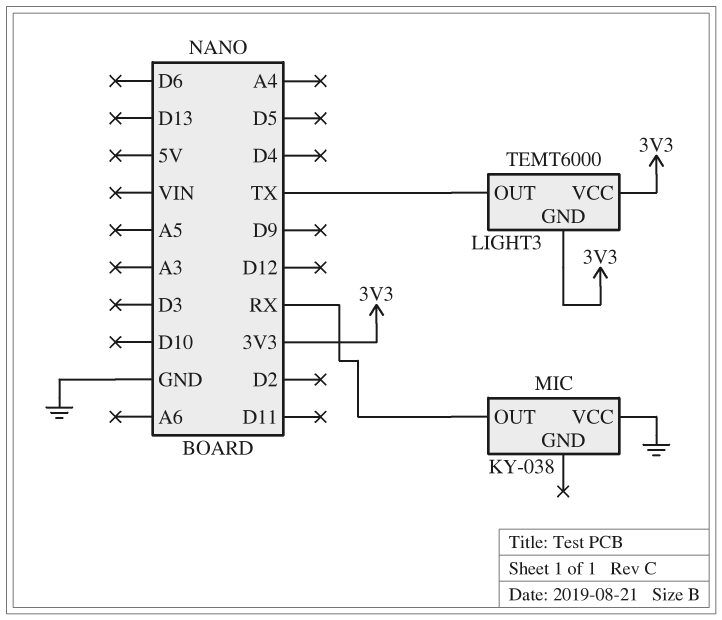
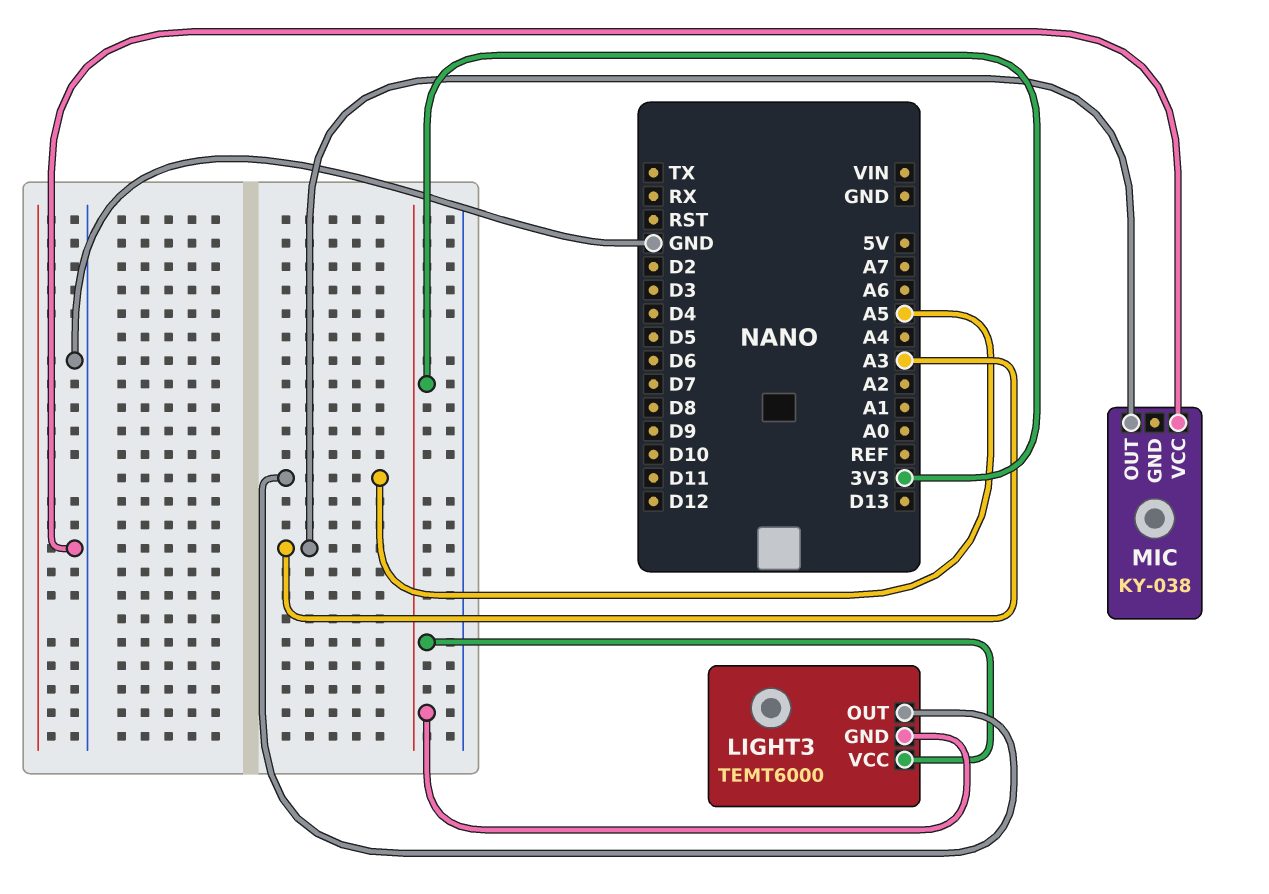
LIGHT3 pin OUT: TX -> A5
MIC pin OUT: RX -> A3

